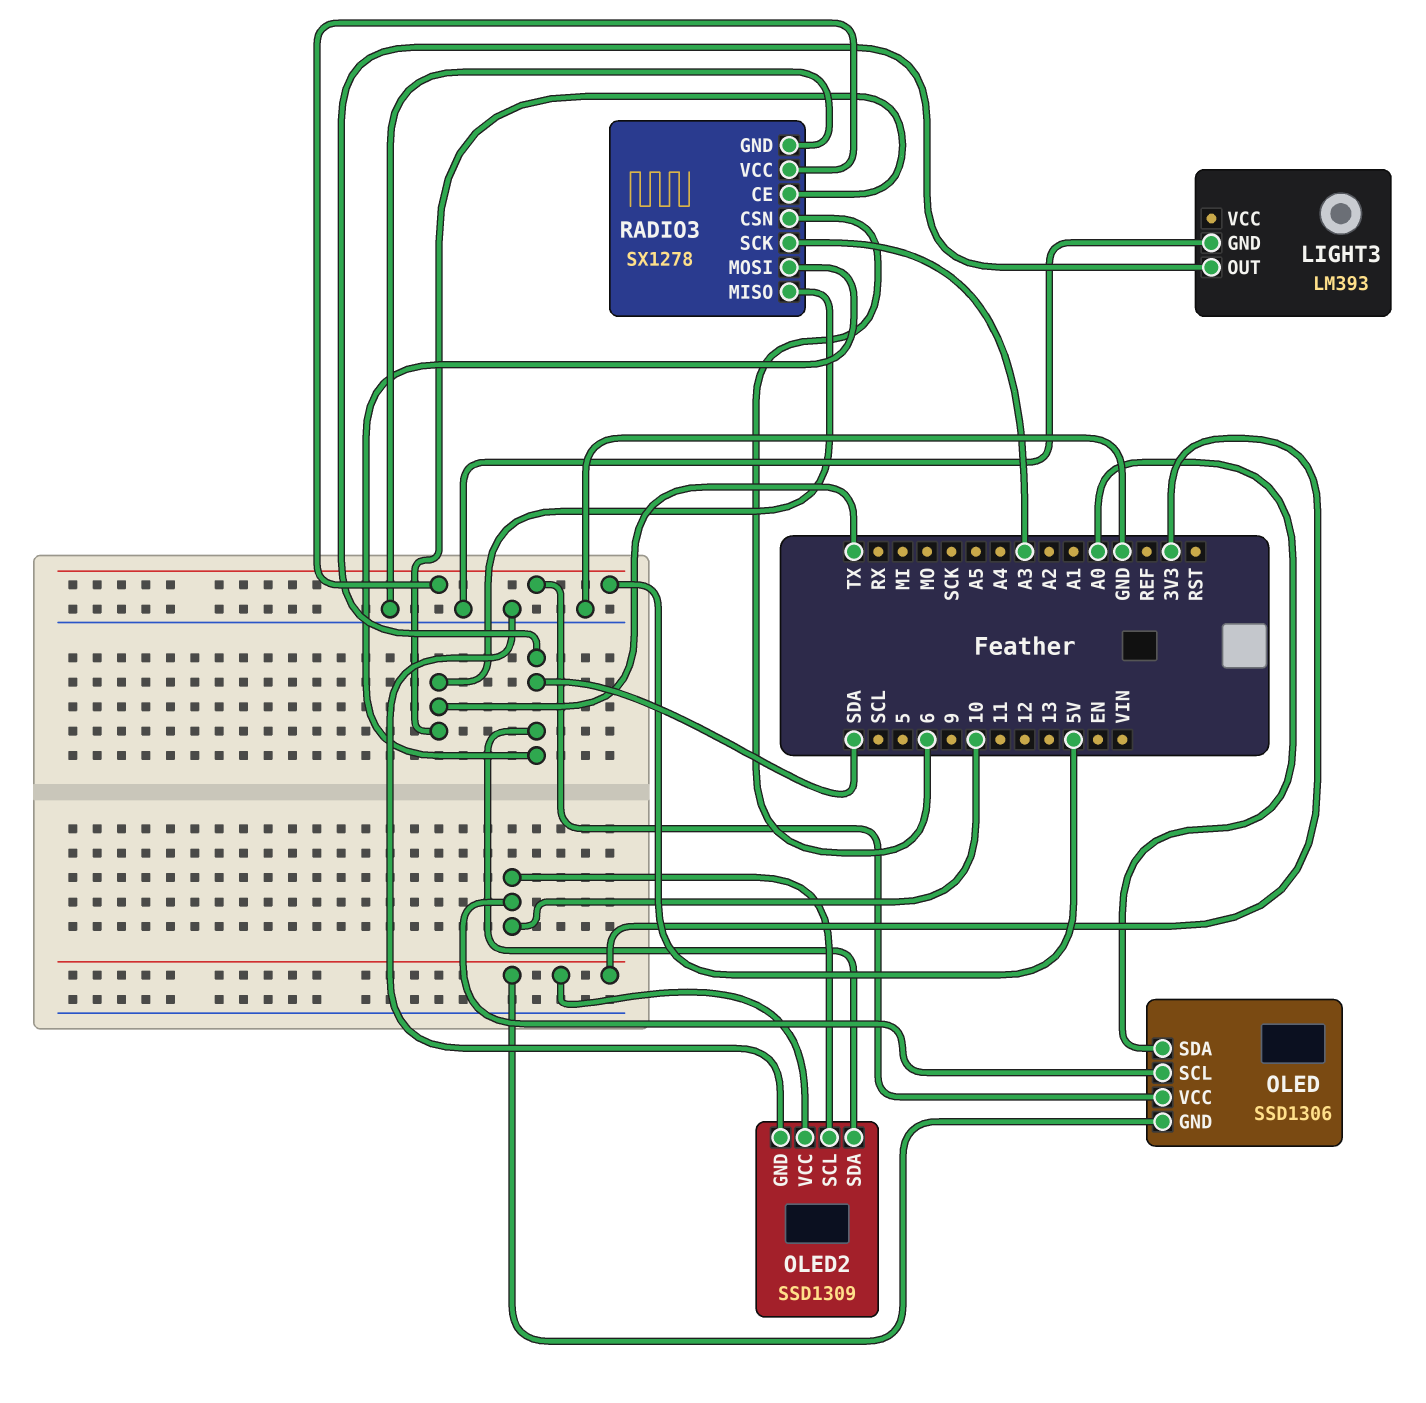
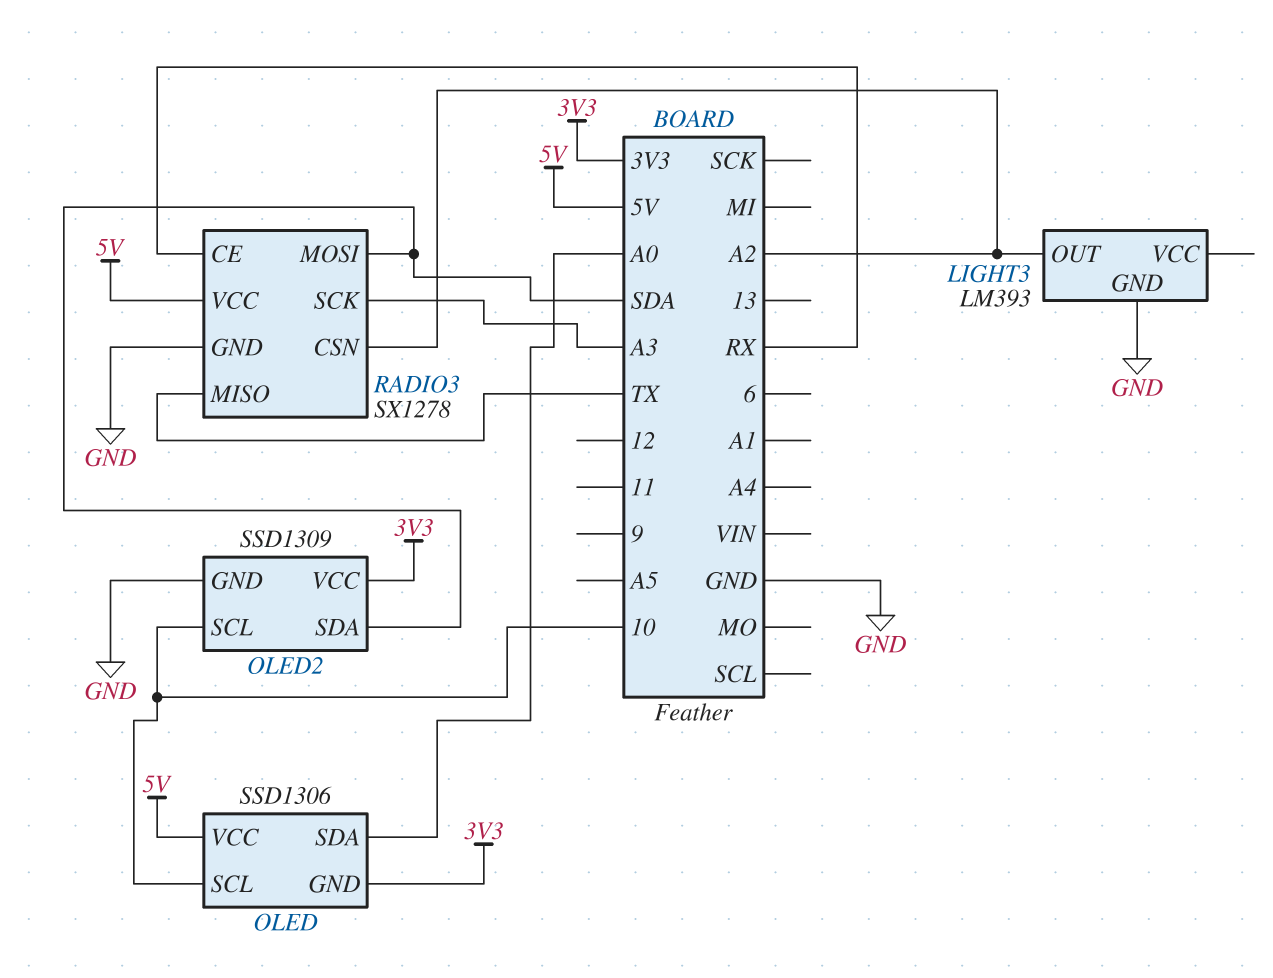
LIGHT3 pin OUT: SDA -> A2
RADIO3 pin CE: TX -> RX
RADIO3 pin CSN: 6 -> A2

